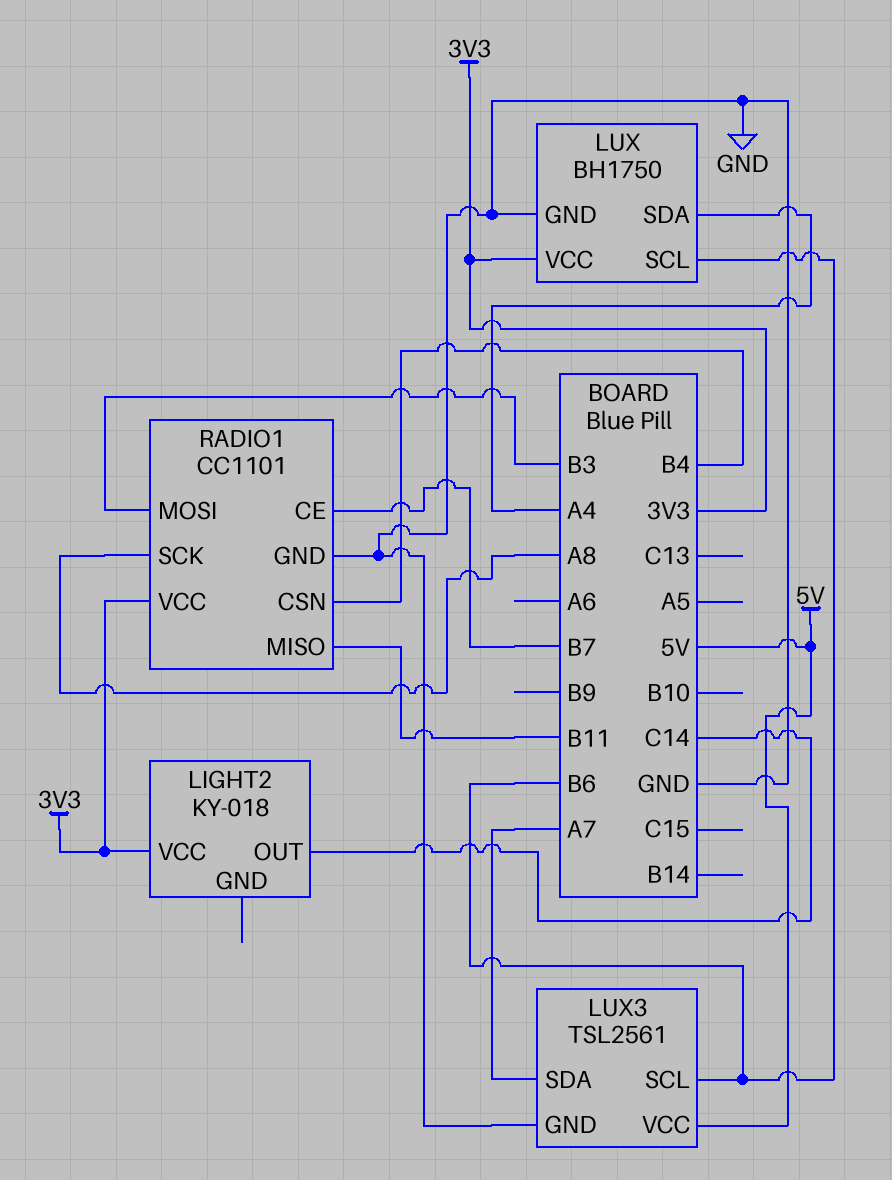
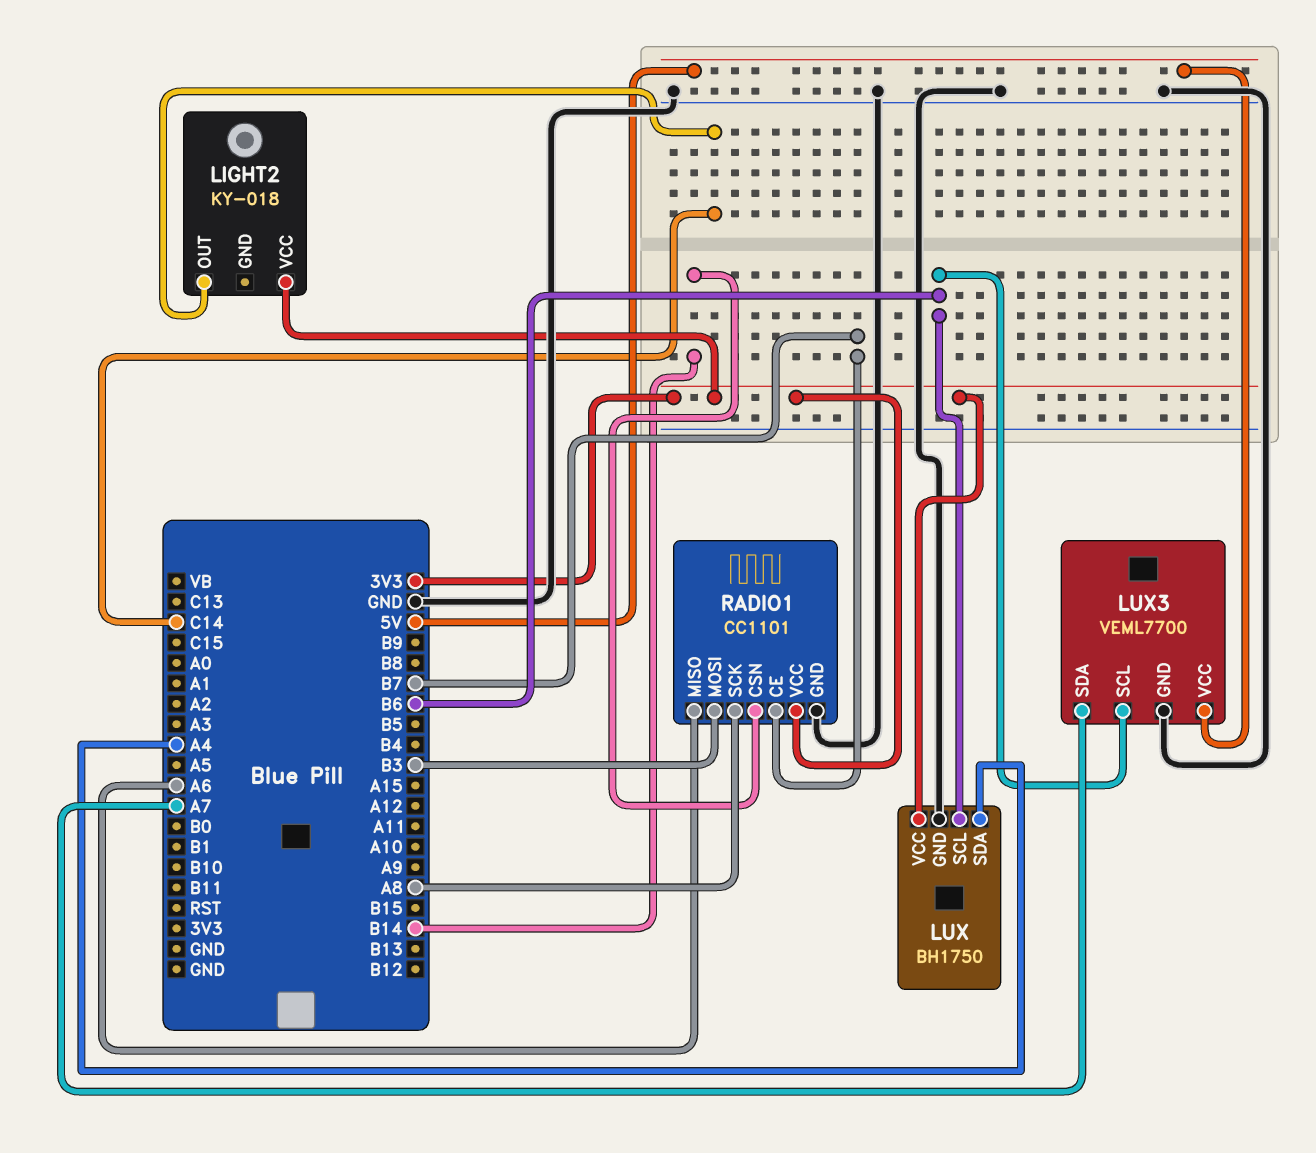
LUX3: TSL2561 -> VEML7700
RADIO1 pin CSN: B4 -> B14
RADIO1 pin MISO: B11 -> A6

